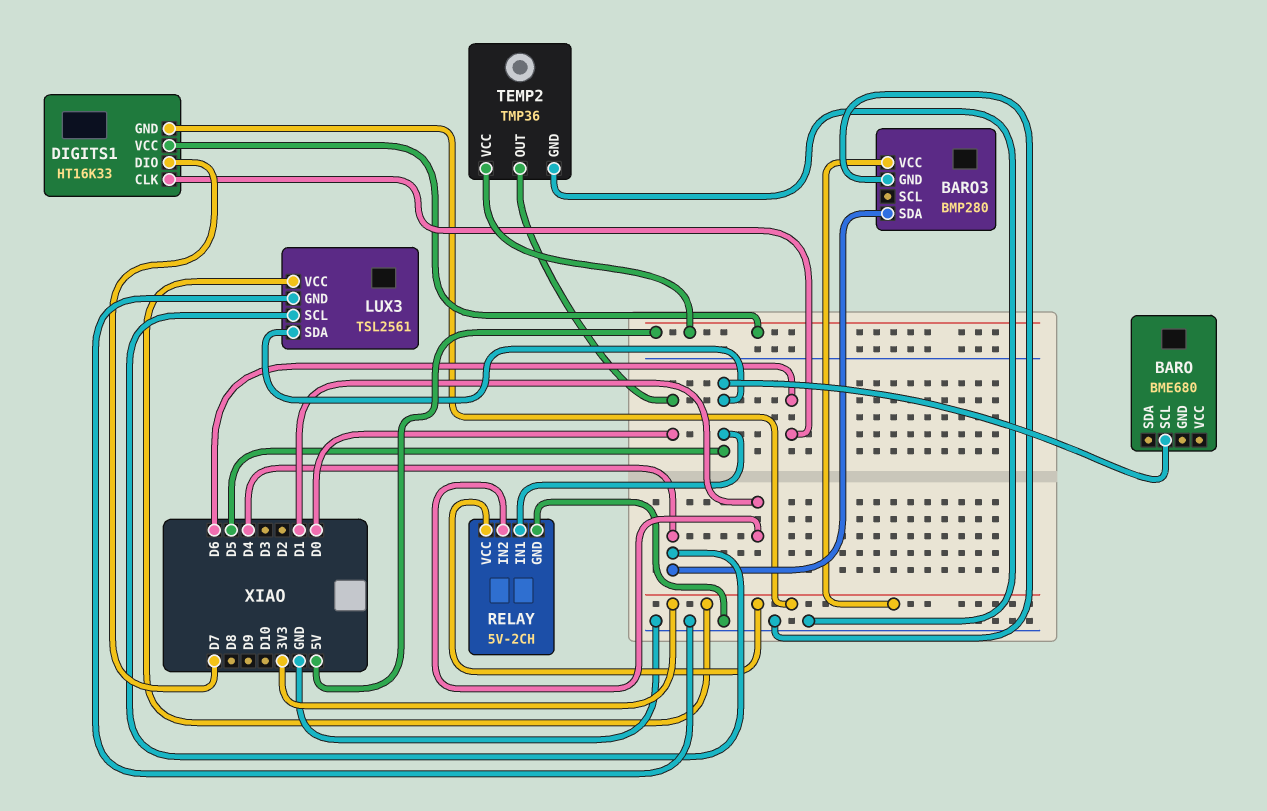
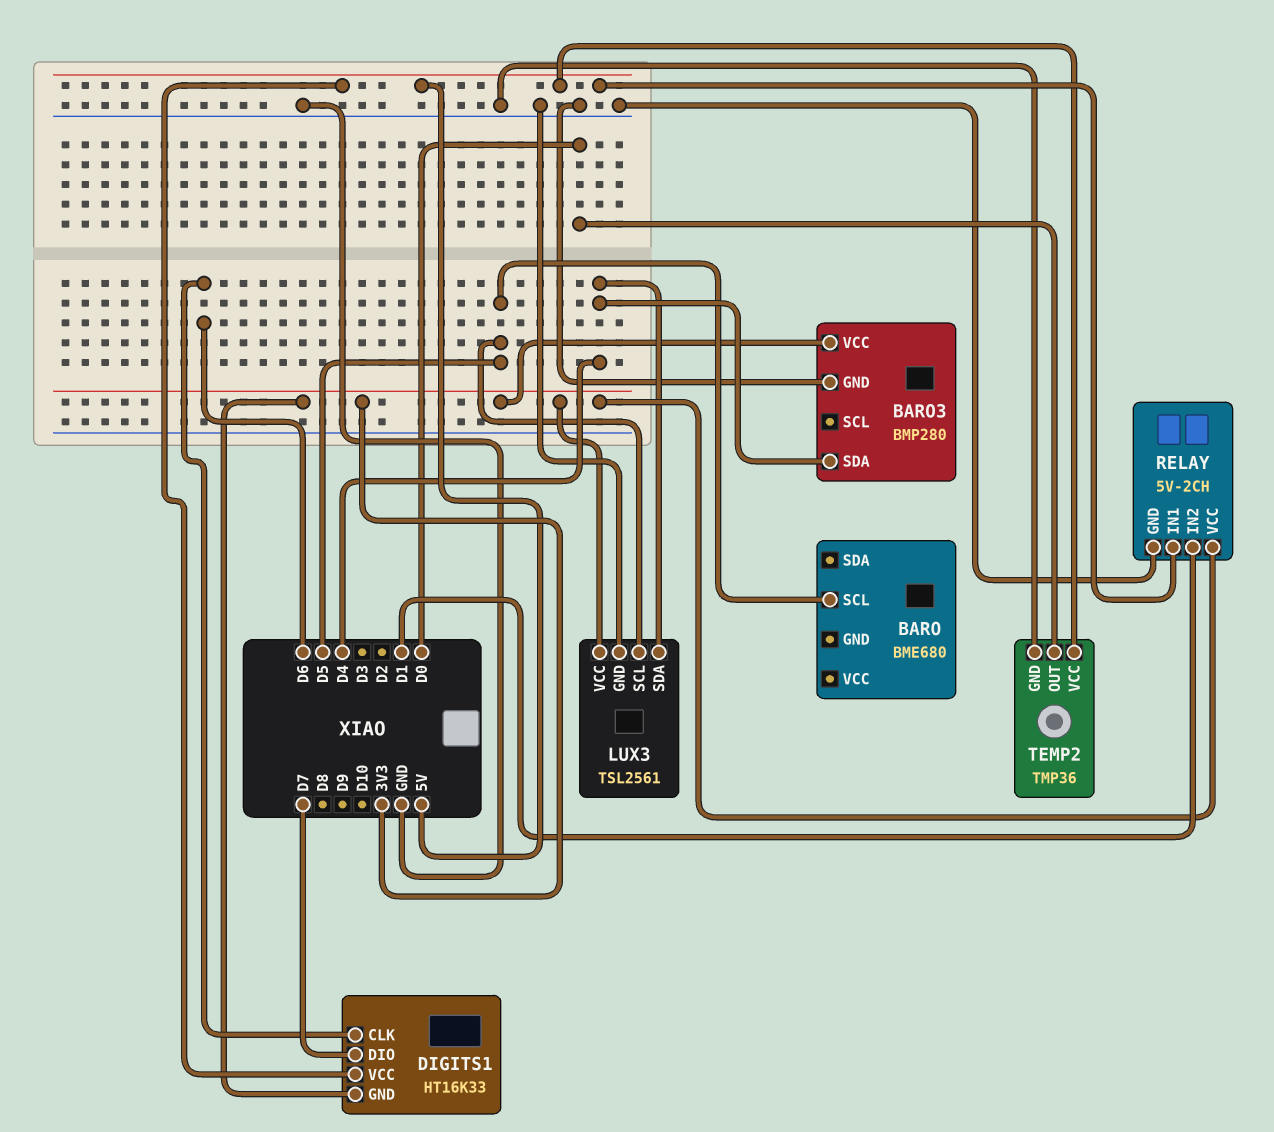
LUX3 pin SCL: D4 -> D5
LUX3 pin SDA: D5 -> D4
RELAY pin IN1: D5 -> 5V

